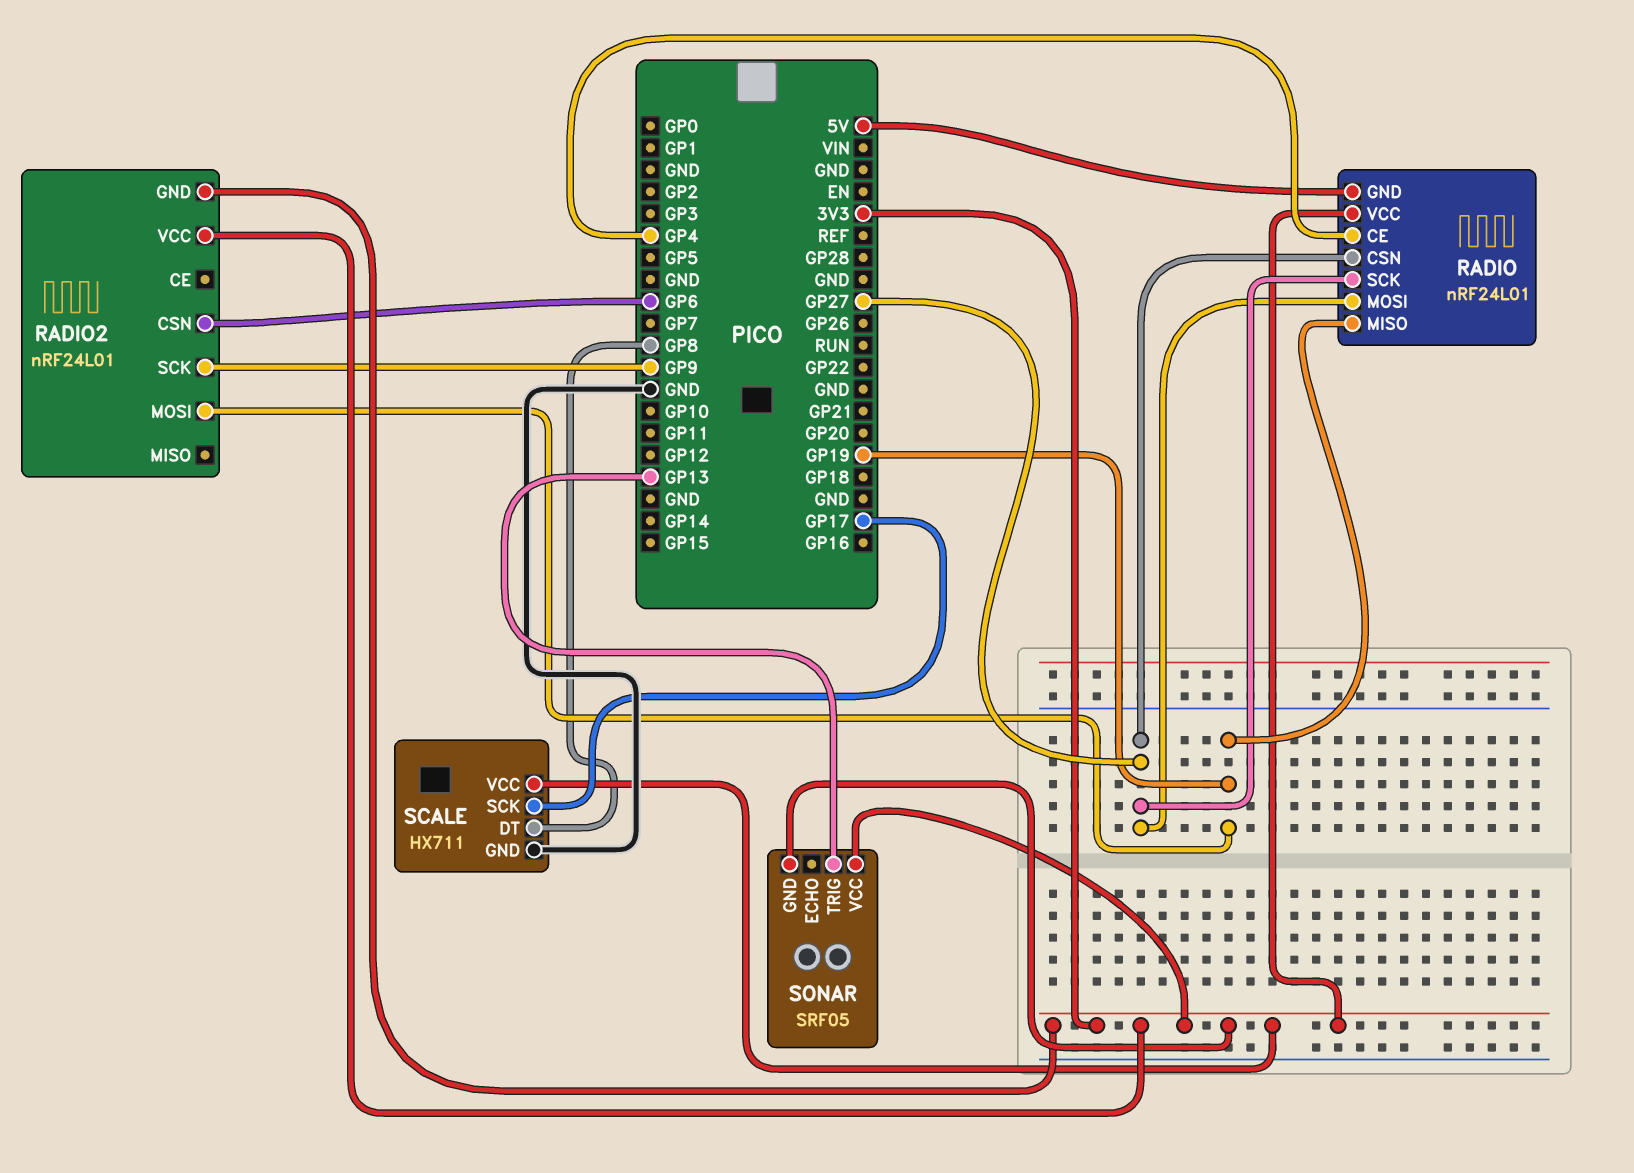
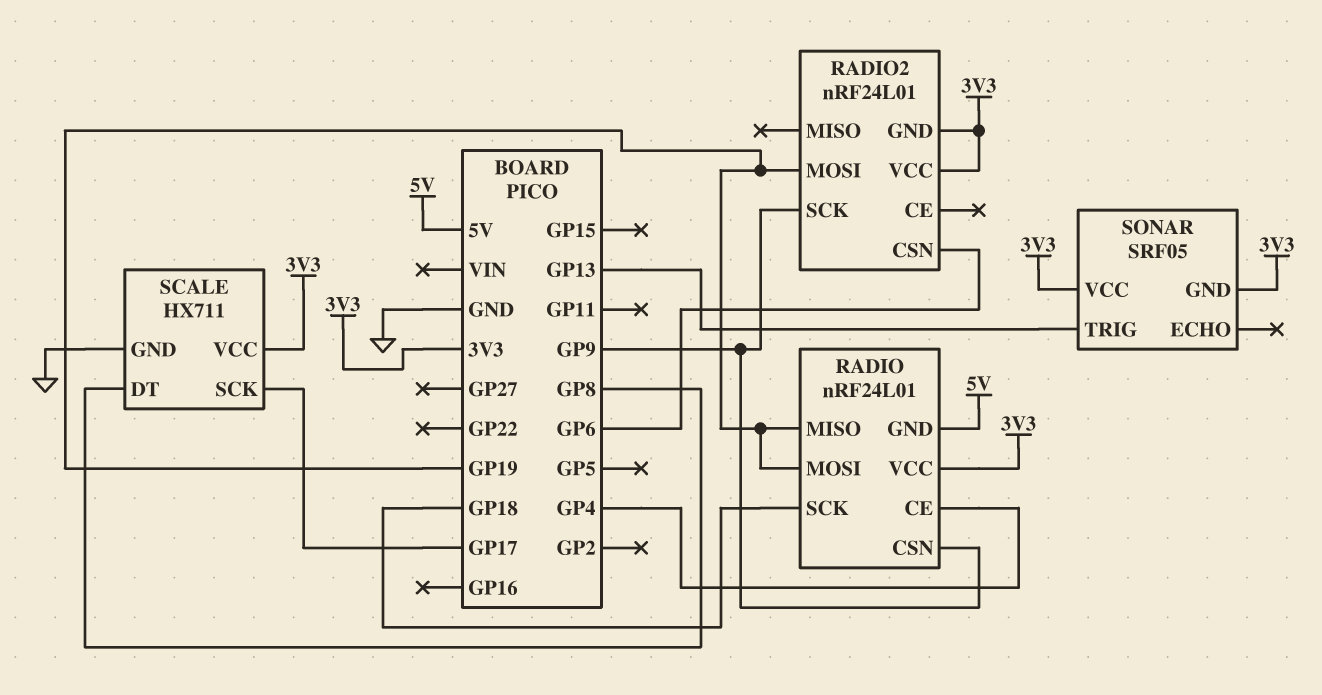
RADIO pin CSN: GP27 -> GP9
RADIO pin MOSI: GP27 -> GP19
RADIO pin SCK: GP27 -> GP18

